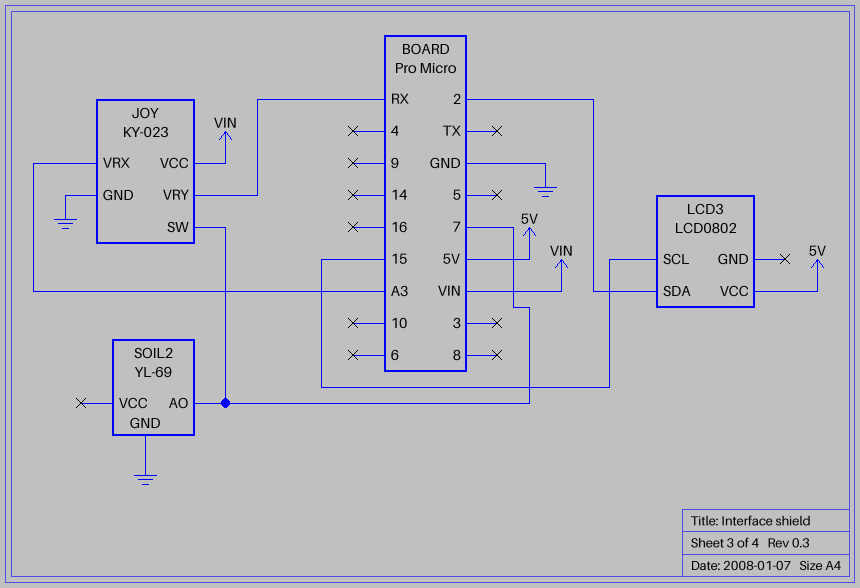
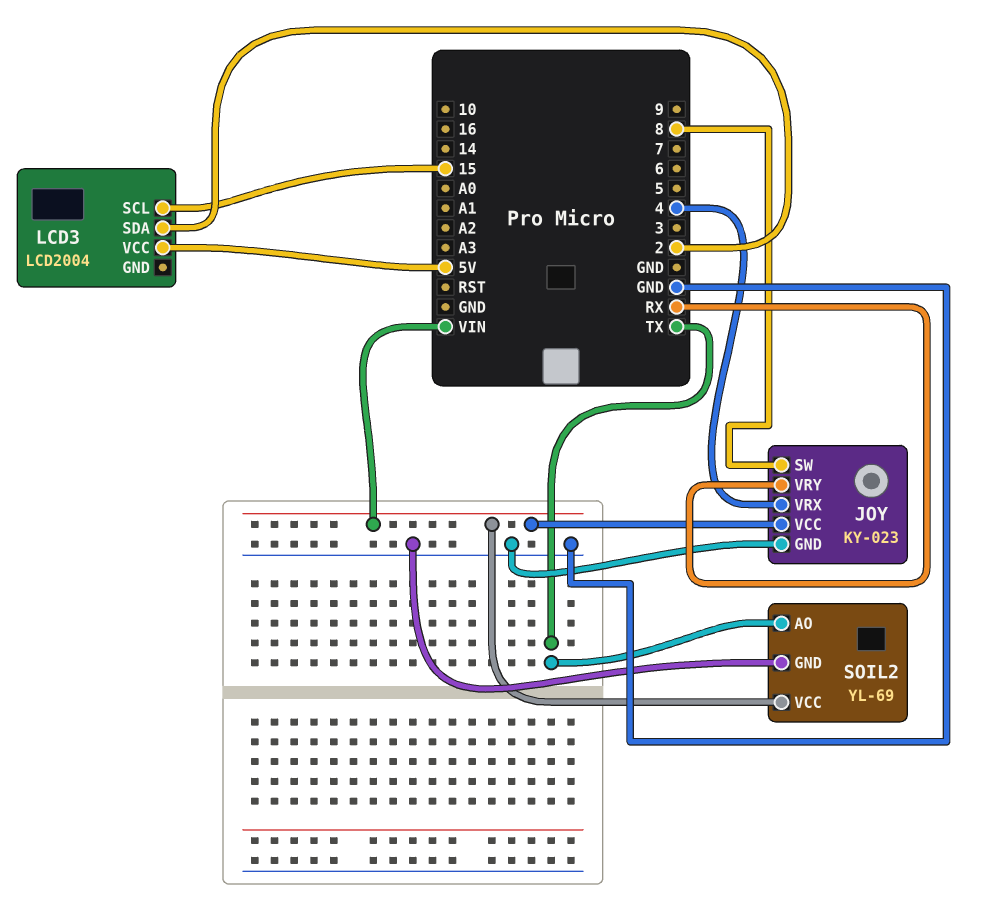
JOY pin SW: 7 -> 8
JOY pin VRX: A3 -> 4
LCD3: LCD0802 -> LCD2004
SOIL2 pin AO: 7 -> TX
SOIL2 pin VCC: none -> VIN

